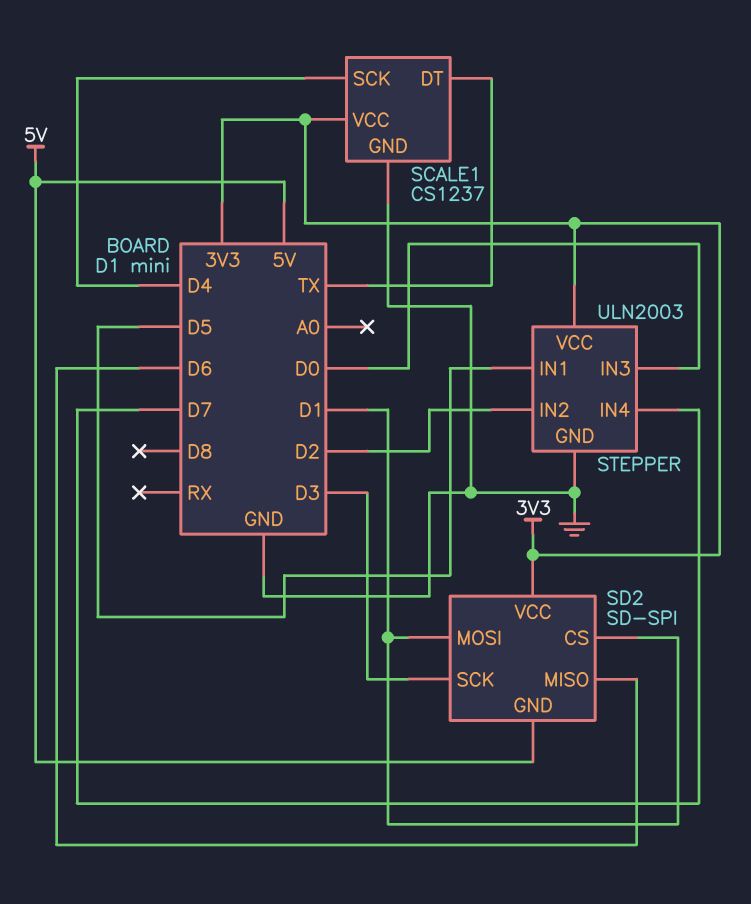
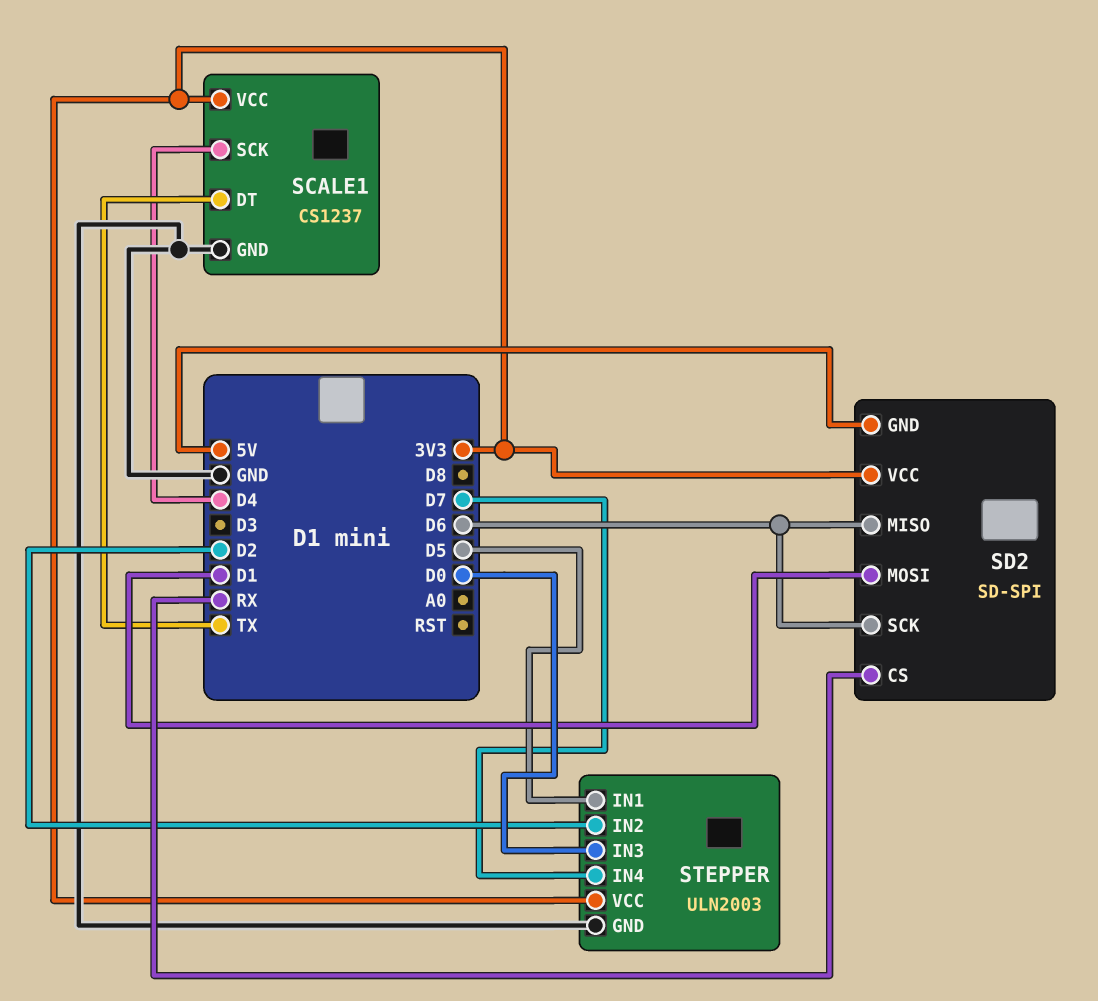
SD2 pin CS: D1 -> RX
SD2 pin SCK: D3 -> D6

